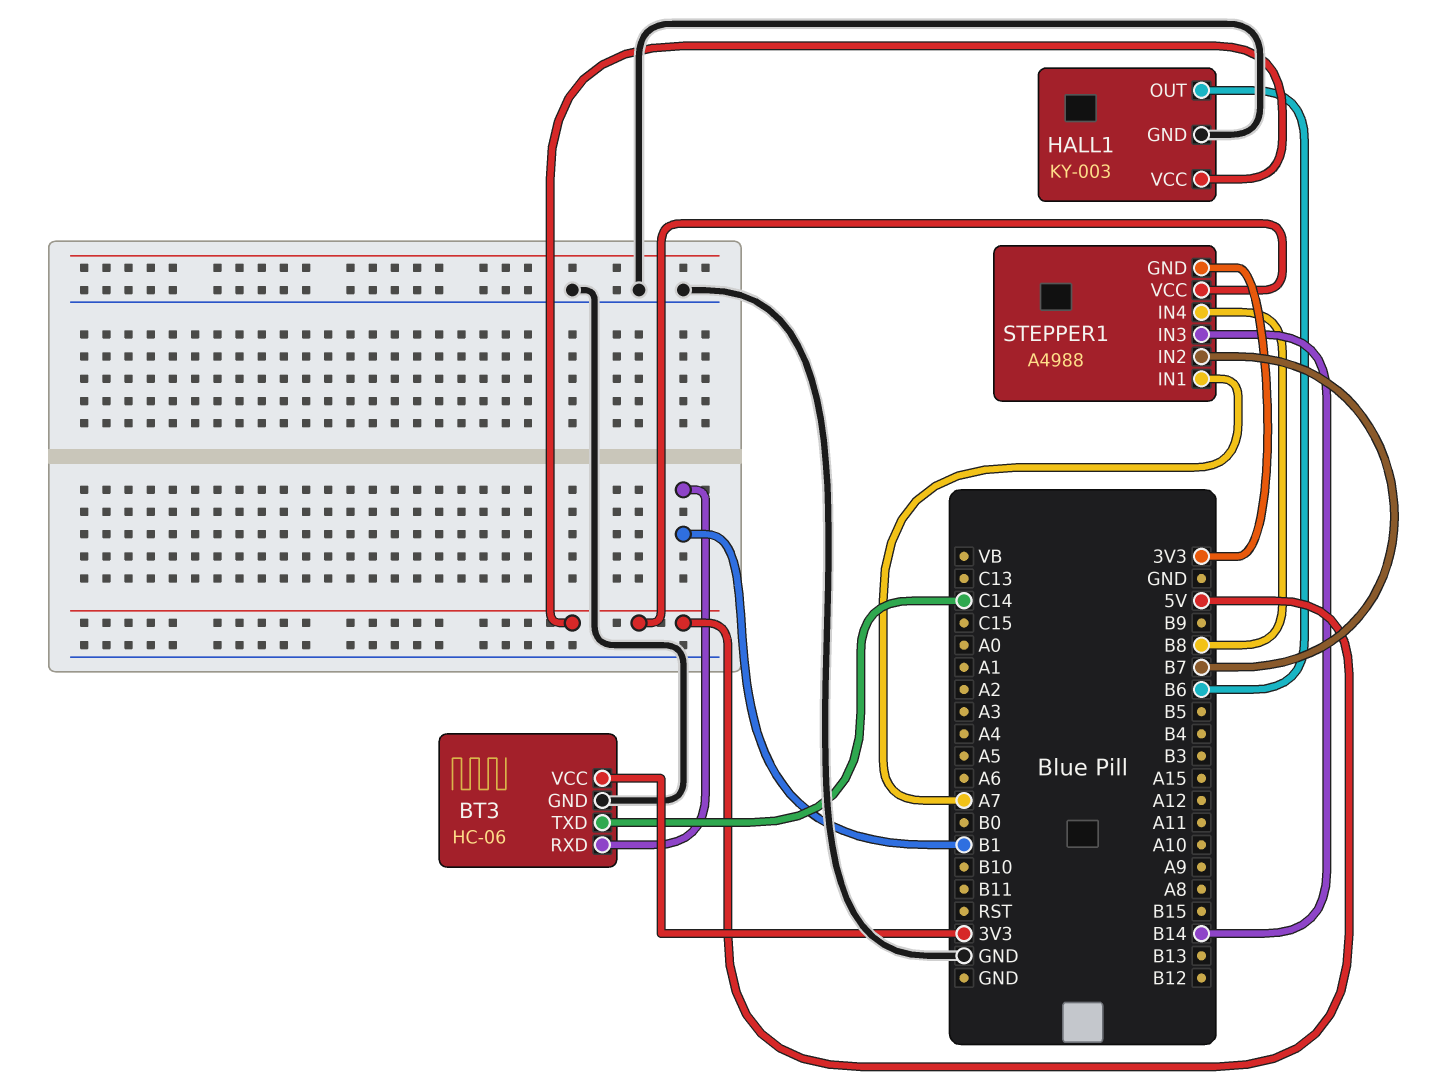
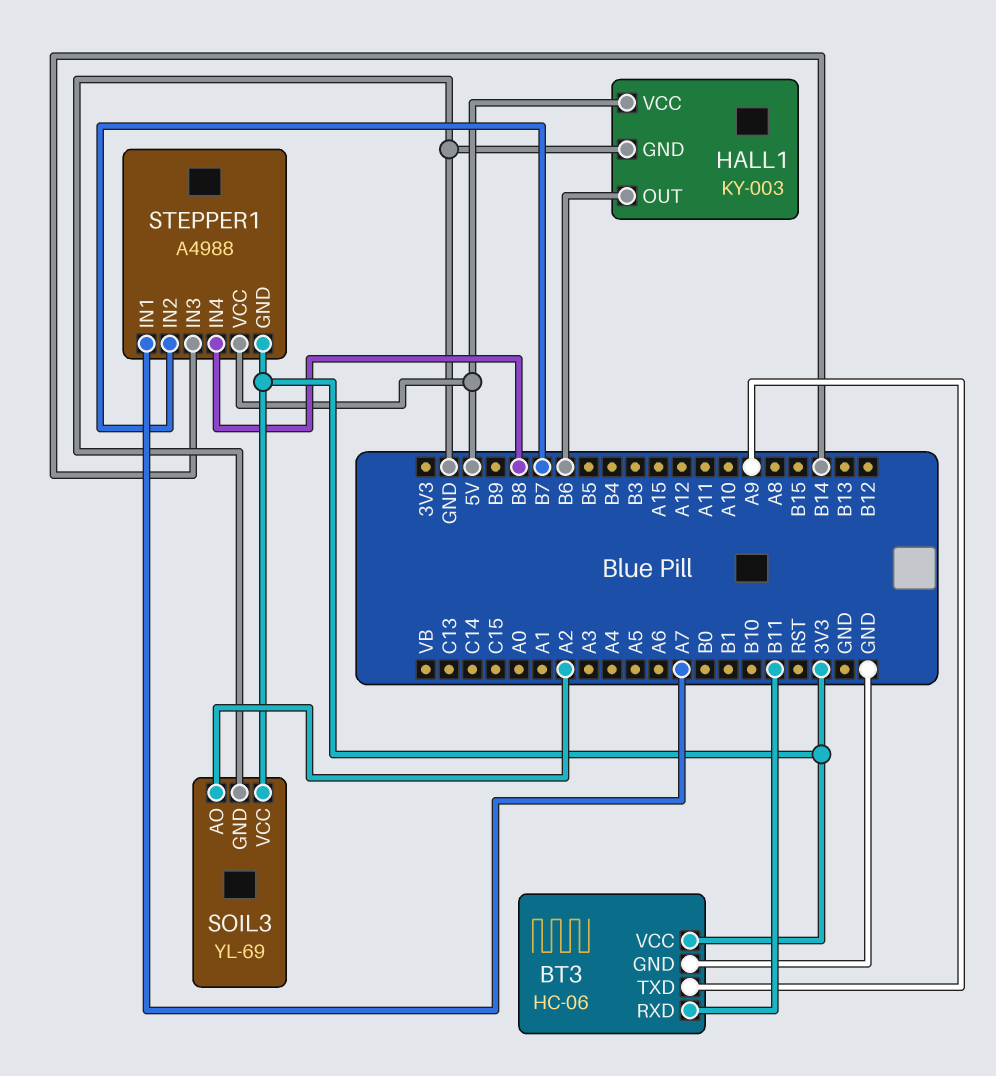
BT3 pin RXD: B1 -> B11
BT3 pin TXD: C14 -> A9
SOIL3: none -> YL-69
SOIL3 pin AO: none -> A2
SOIL3 pin GND: none -> GND
SOIL3 pin VCC: none -> 3V3

